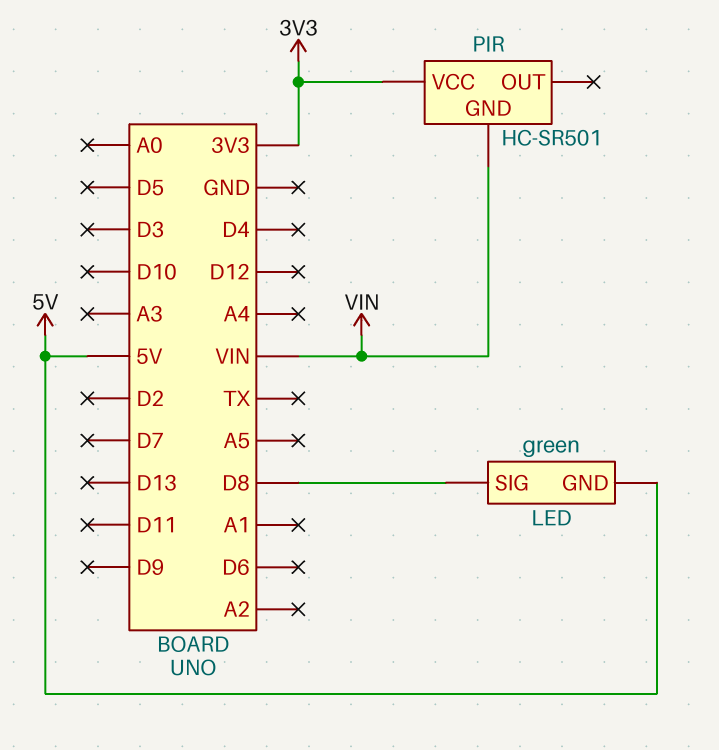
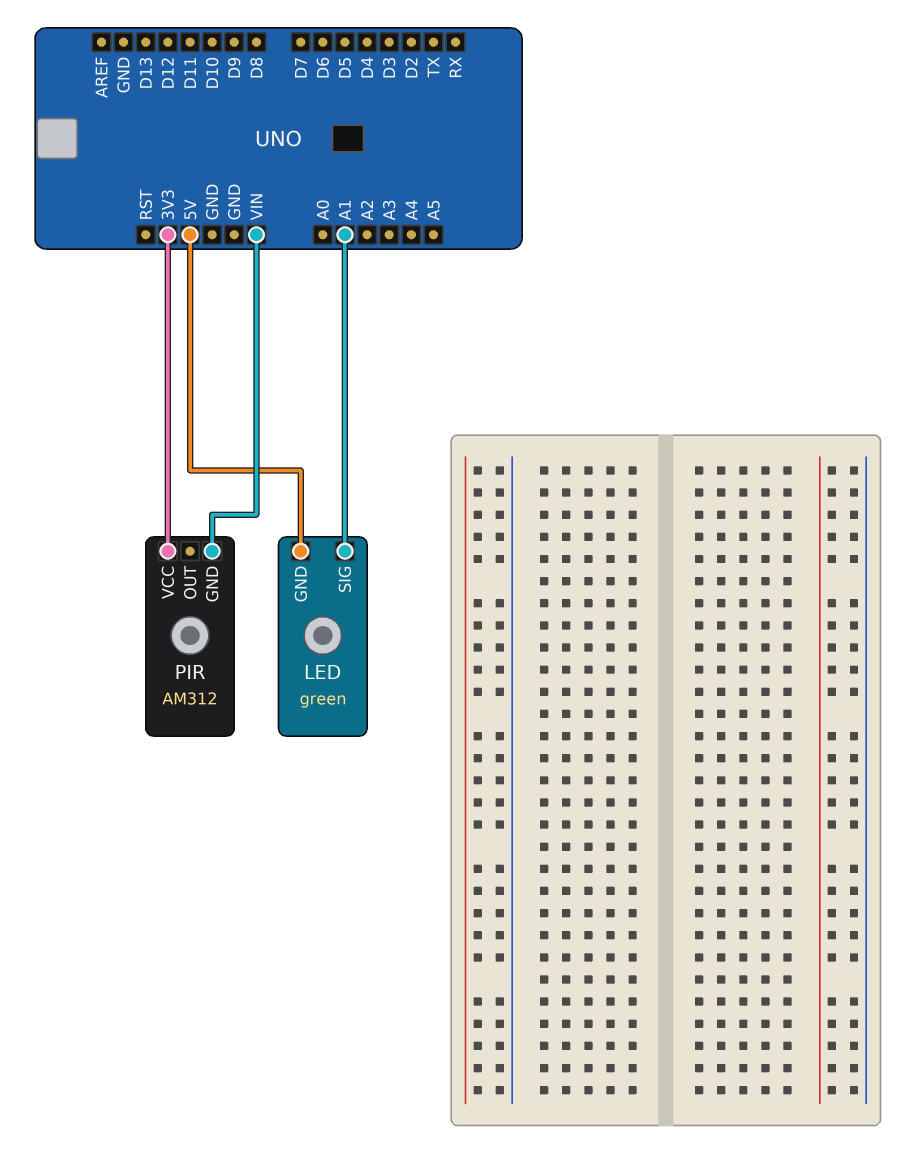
LED pin SIG: D8 -> A1
PIR: HC-SR501 -> AM312

